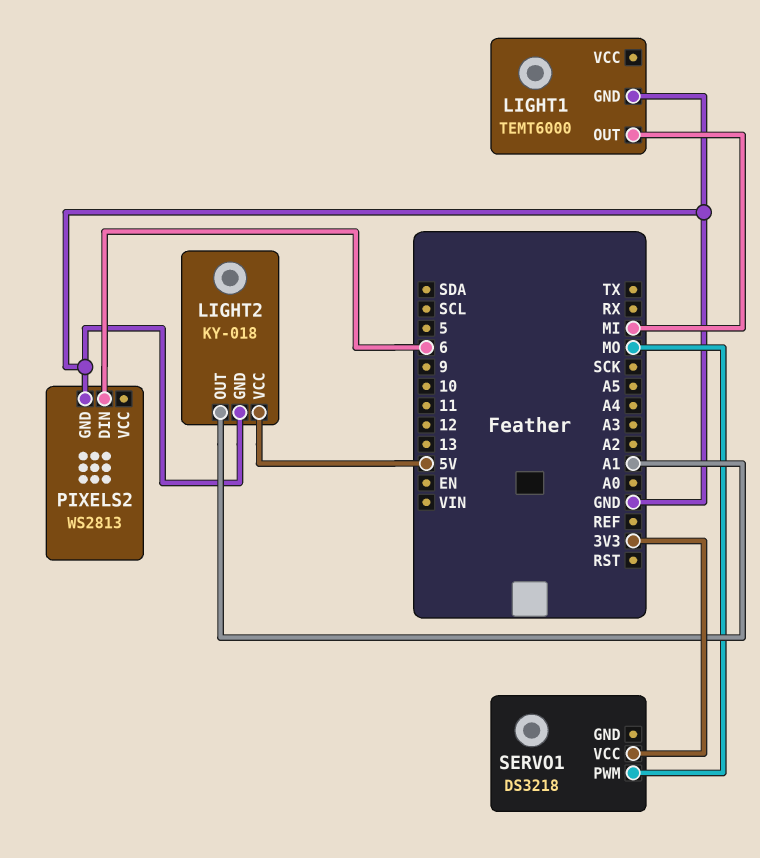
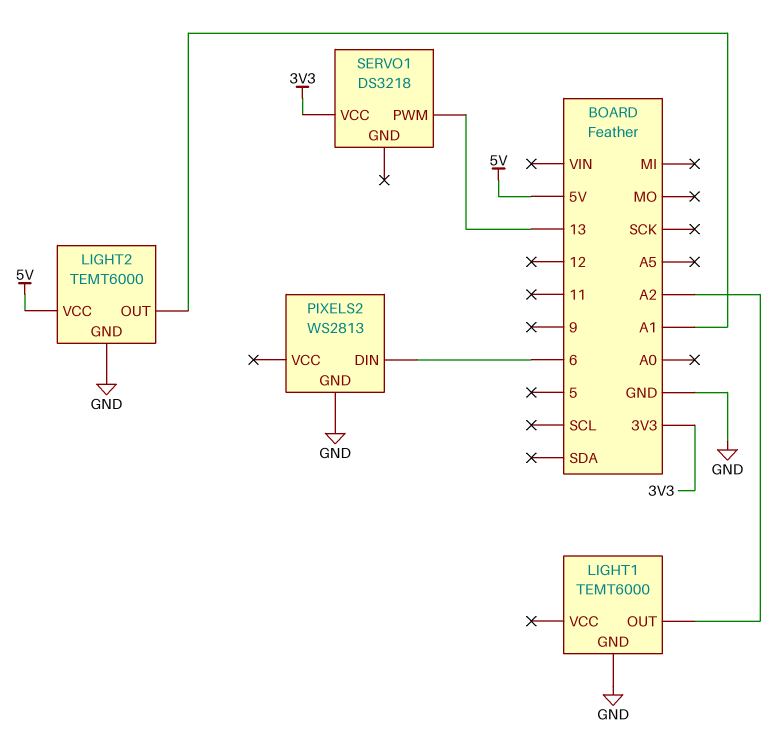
LIGHT1 pin OUT: MI -> A2
LIGHT2: KY-018 -> TEMT6000
SERVO1 pin PWM: MO -> 13

